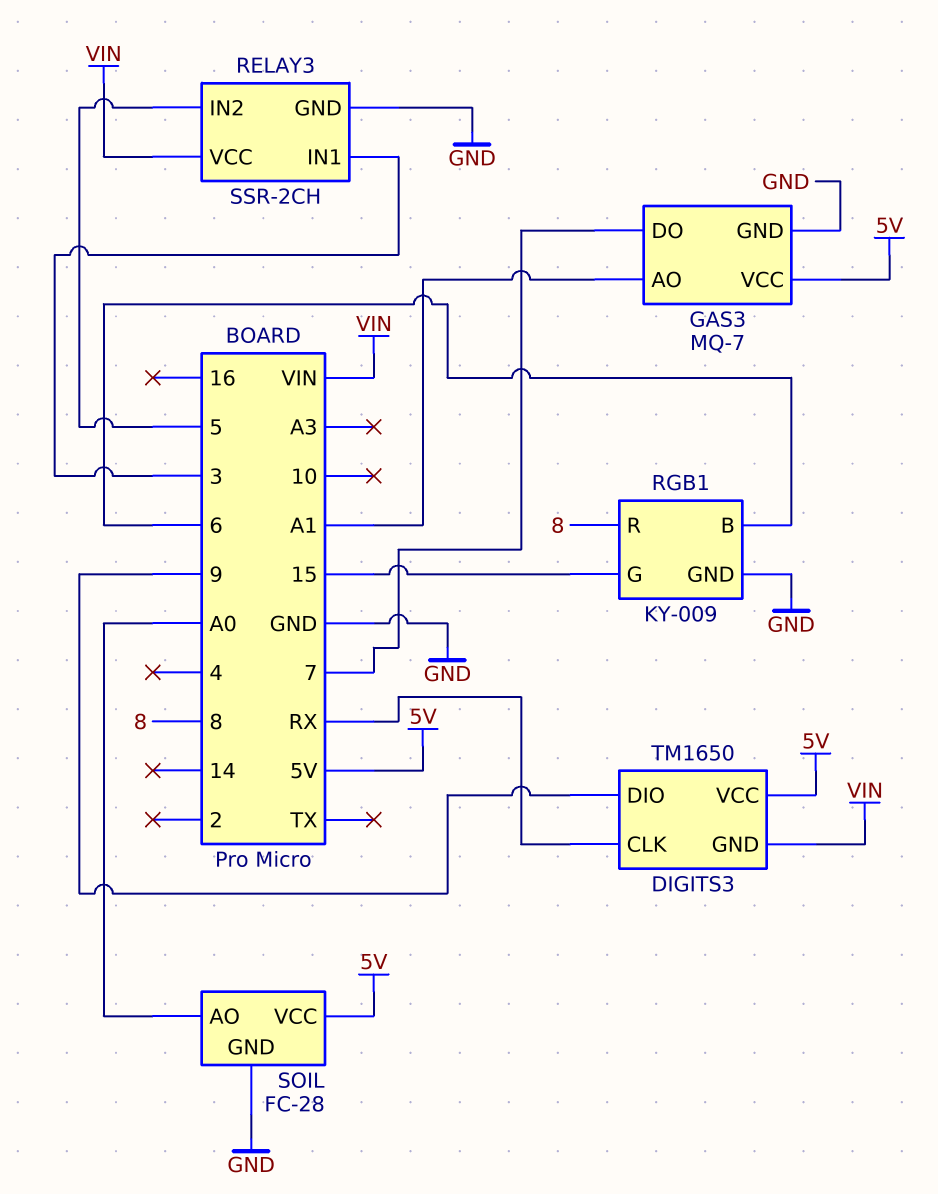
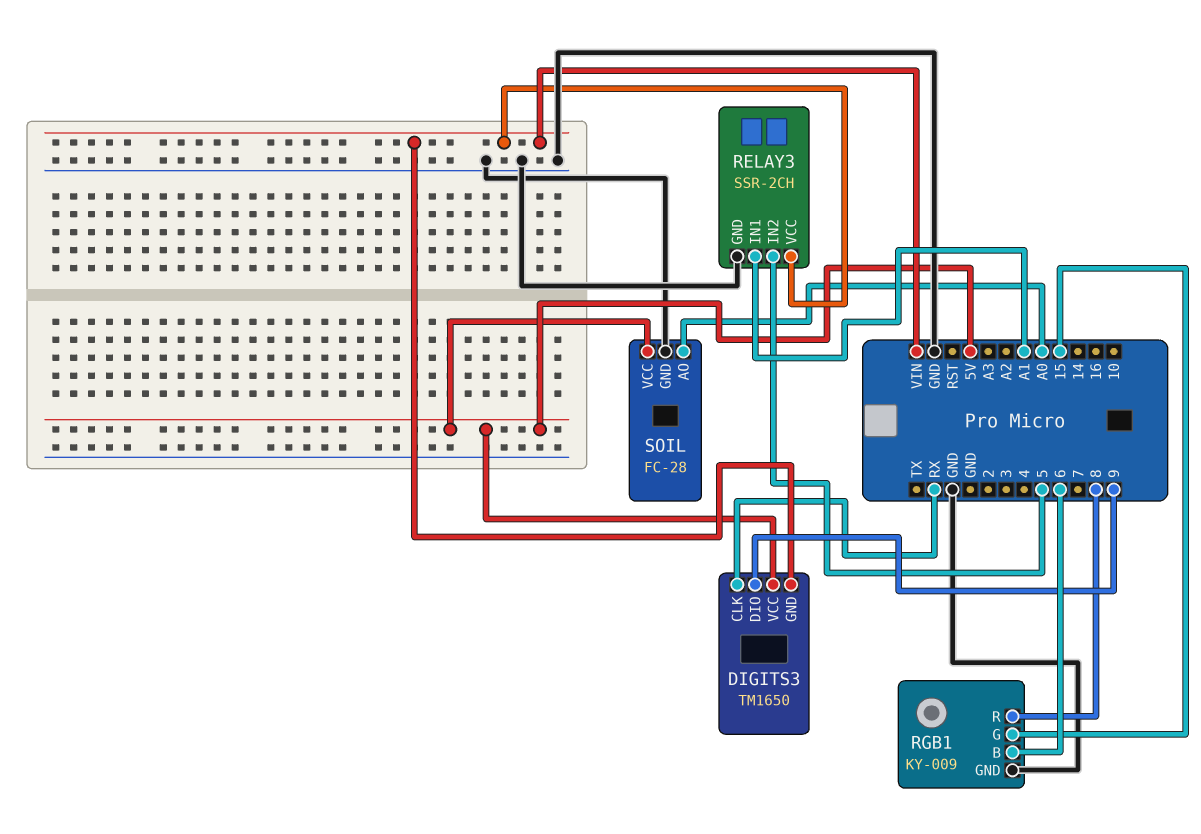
GAS3: MQ-7 -> none
GAS3 pin AO: A1 -> none
GAS3 pin DO: 7 -> none
GAS3 pin GND: GND -> none
GAS3 pin VCC: 5V -> none
RELAY3 pin IN1: 3 -> A1

